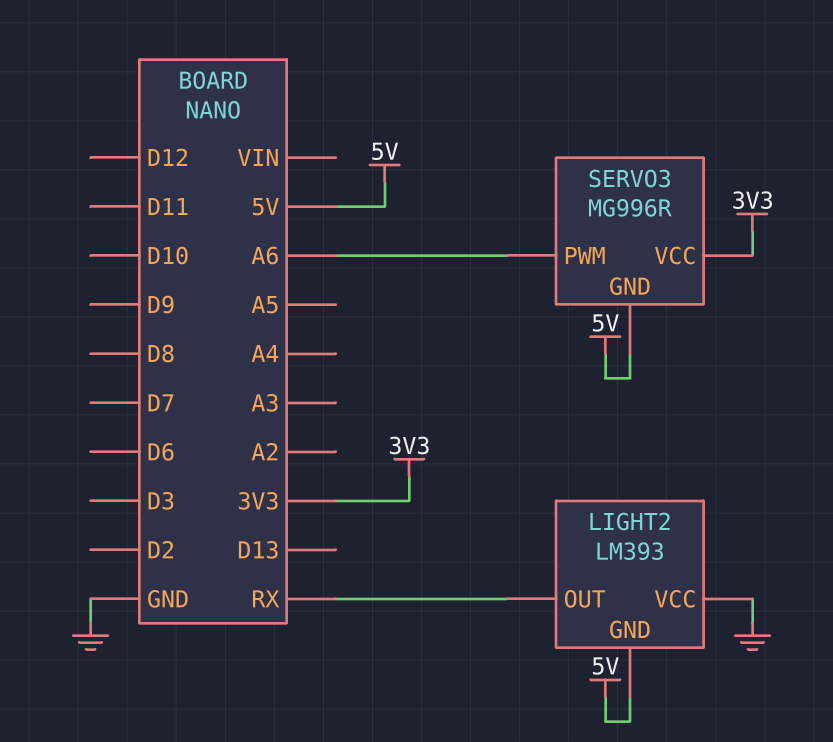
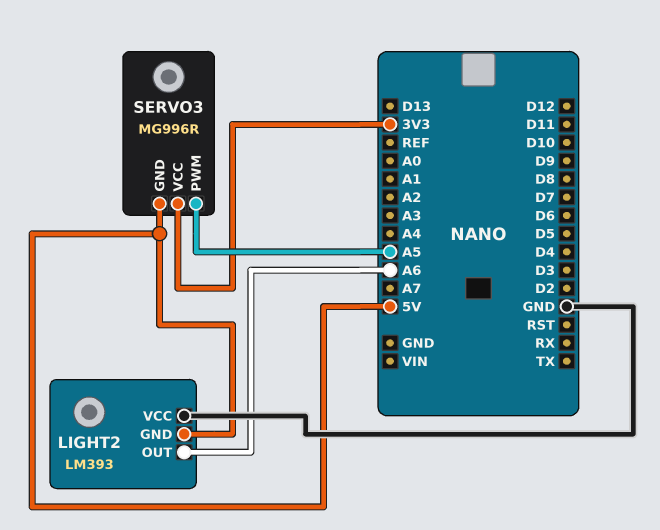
LIGHT2 pin OUT: RX -> A6
SERVO3 pin PWM: A6 -> A5

